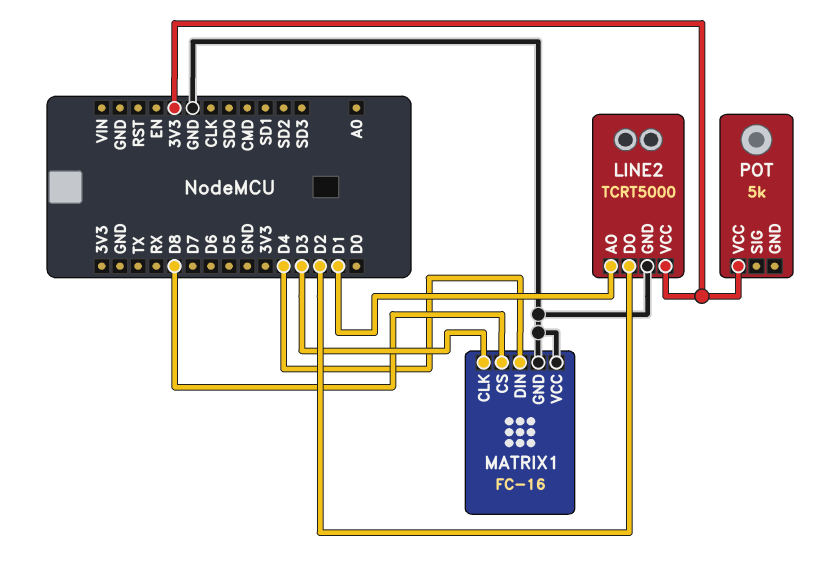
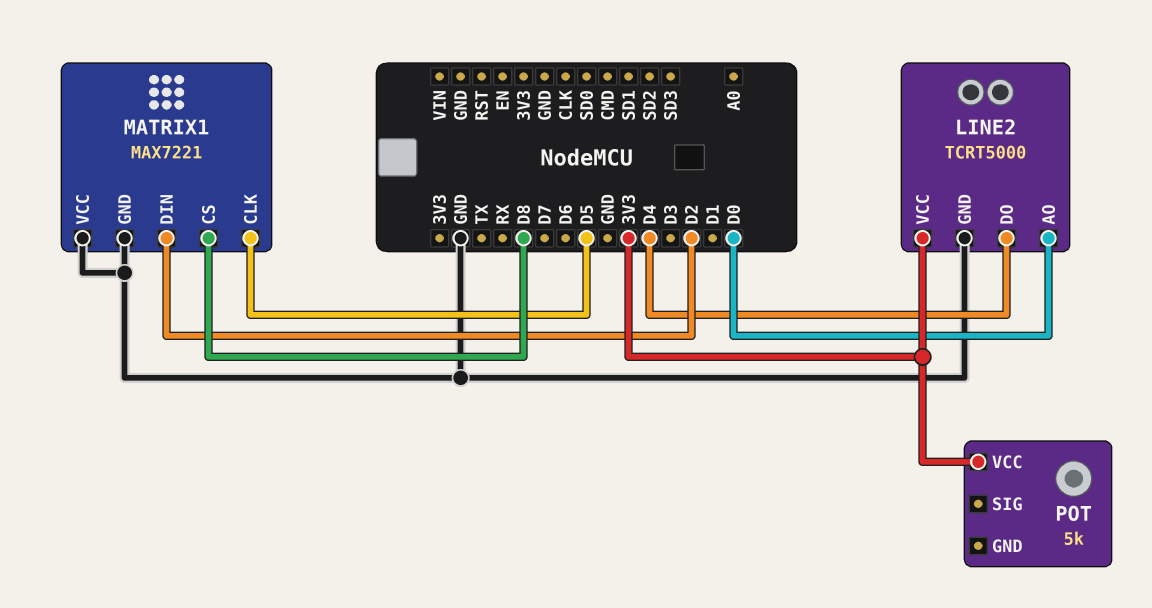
LINE2 pin AO: D1 -> D0
LINE2 pin DO: D2 -> D4
MATRIX1: FC-16 -> MAX7221
MATRIX1 pin CLK: D3 -> D5
MATRIX1 pin DIN: D4 -> D2

